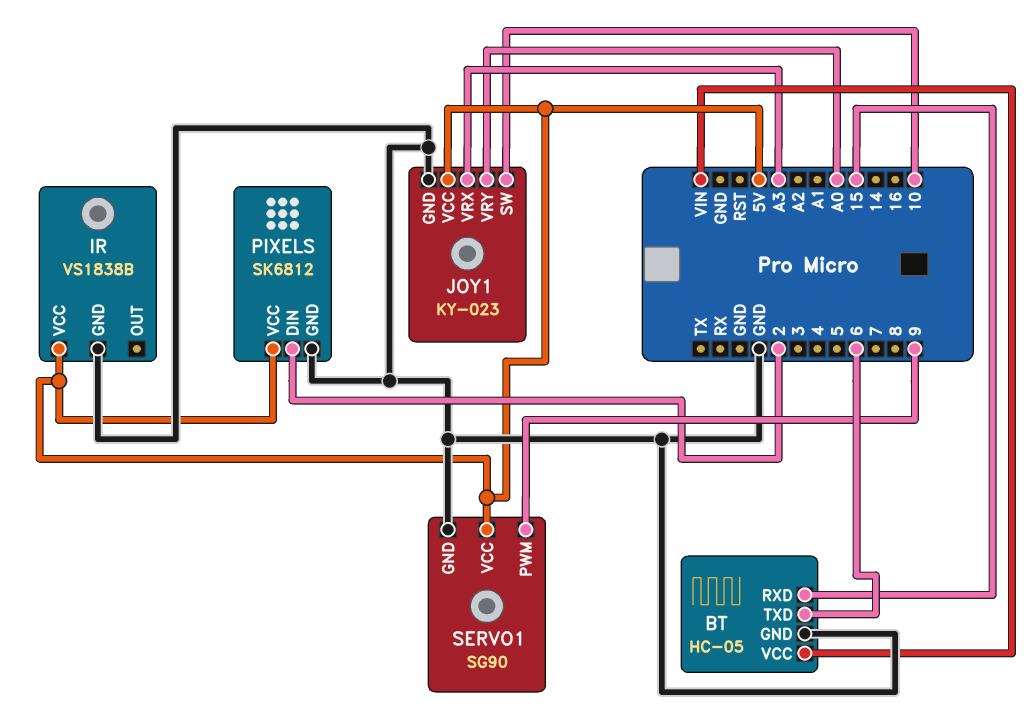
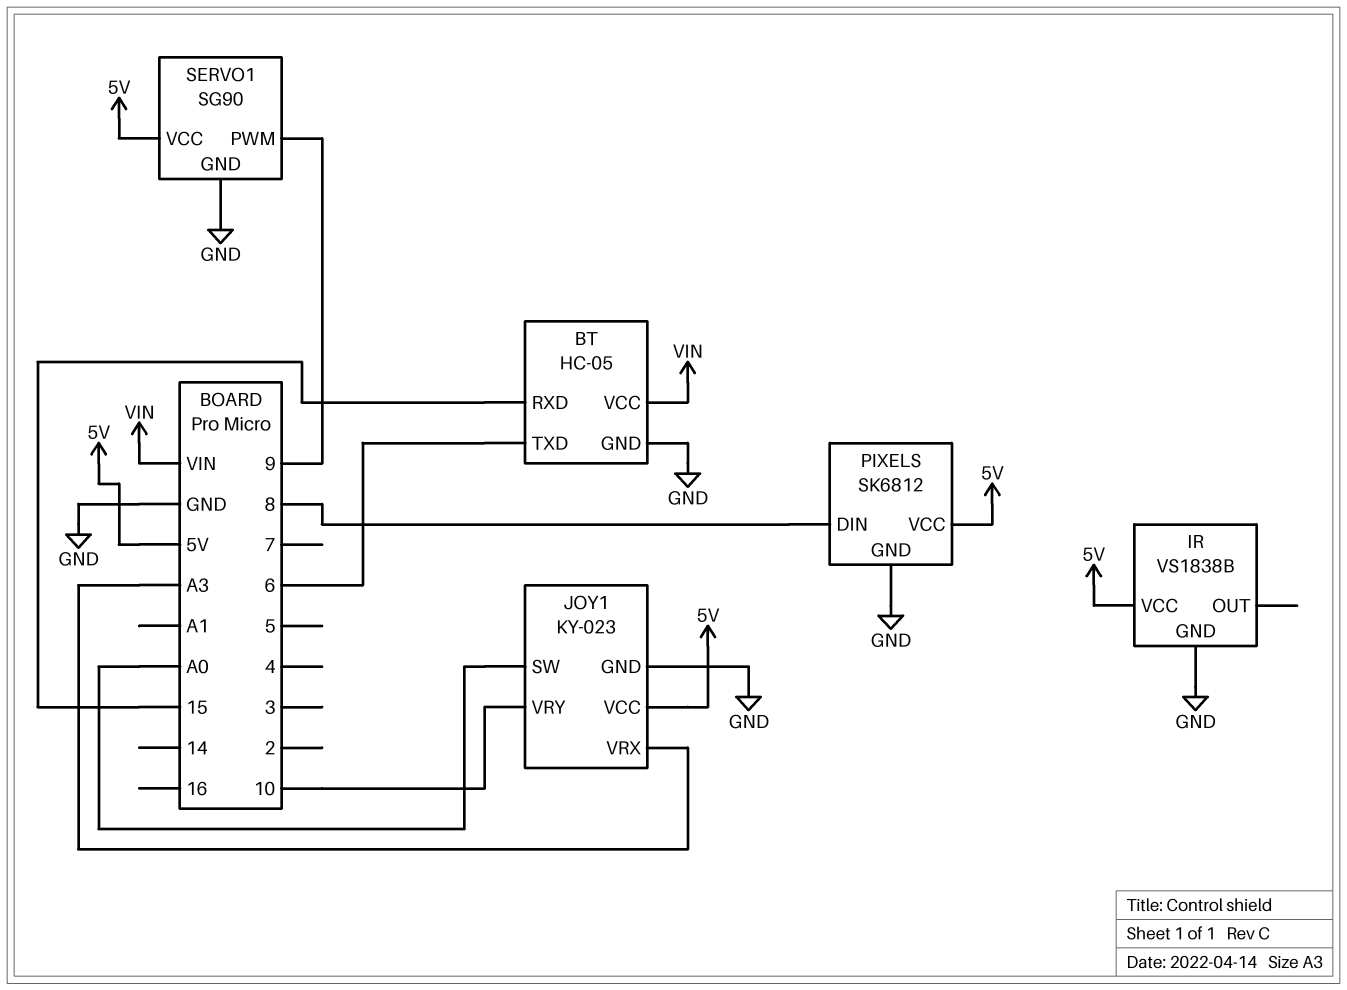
JOY1 pin SW: 10 -> A0
JOY1 pin VRY: A0 -> 10
PIXELS pin DIN: 2 -> 8

